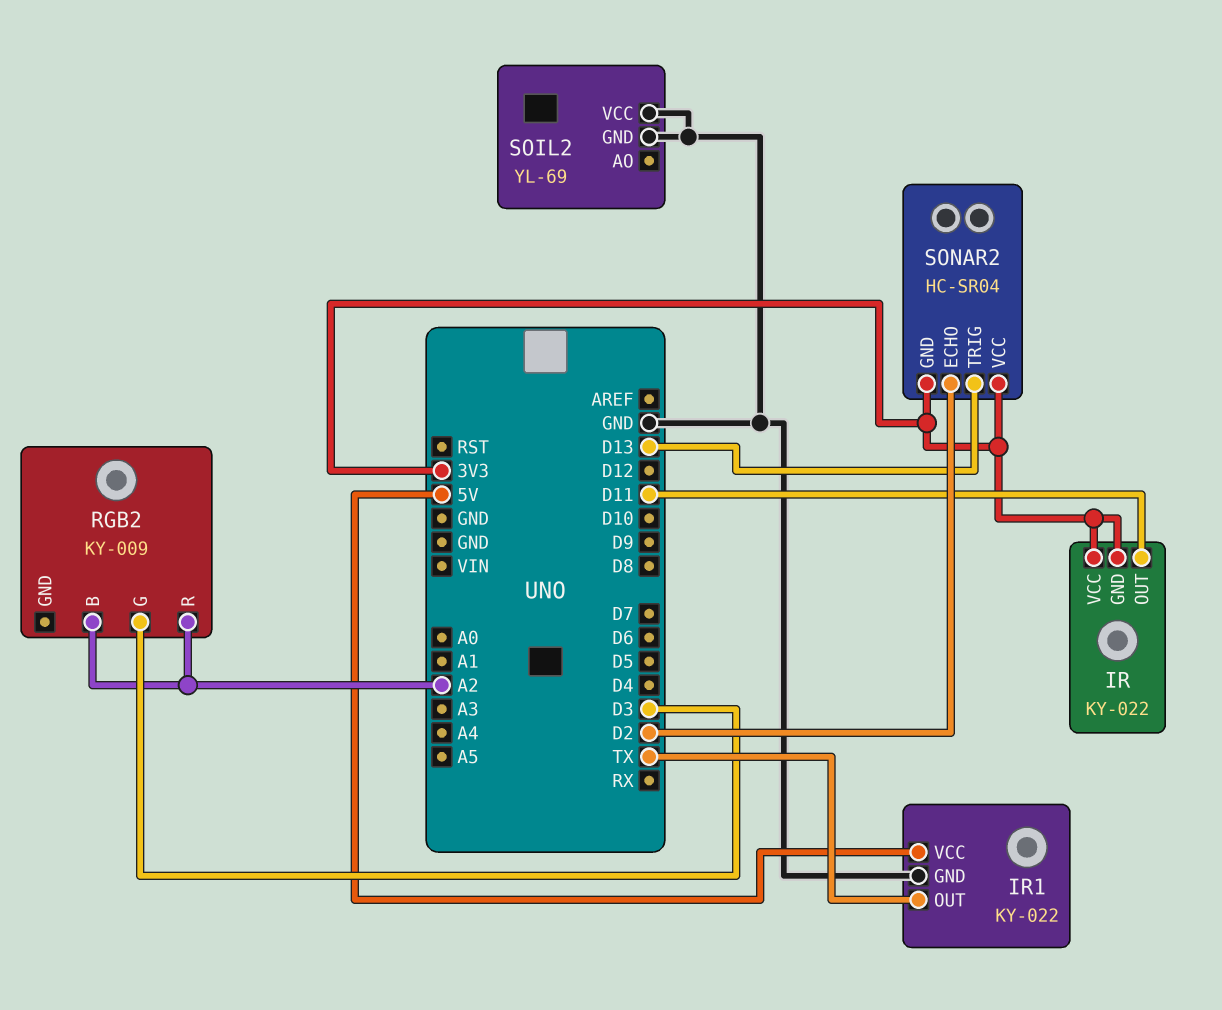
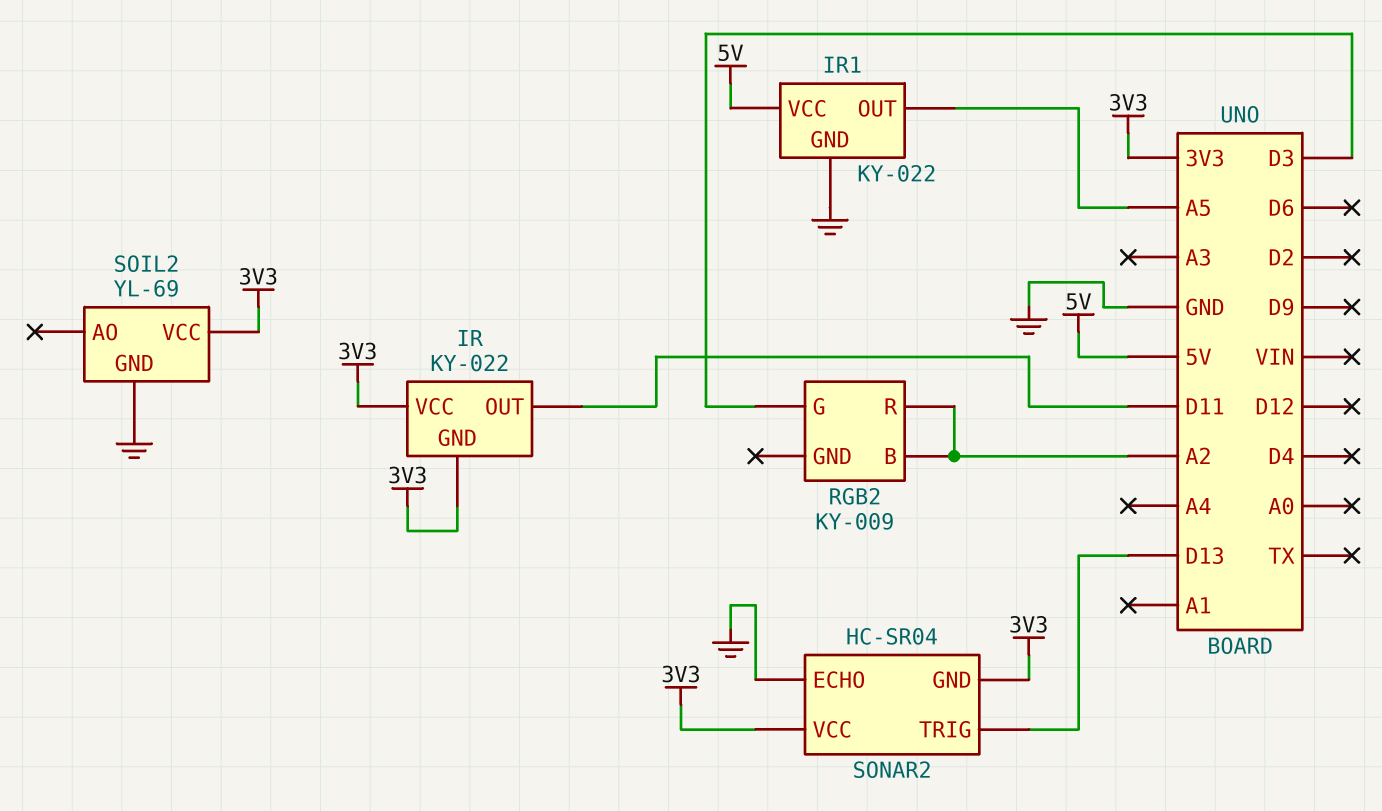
IR1 pin OUT: TX -> A5
SOIL2 pin VCC: GND -> 3V3
SONAR2 pin ECHO: D2 -> GND

